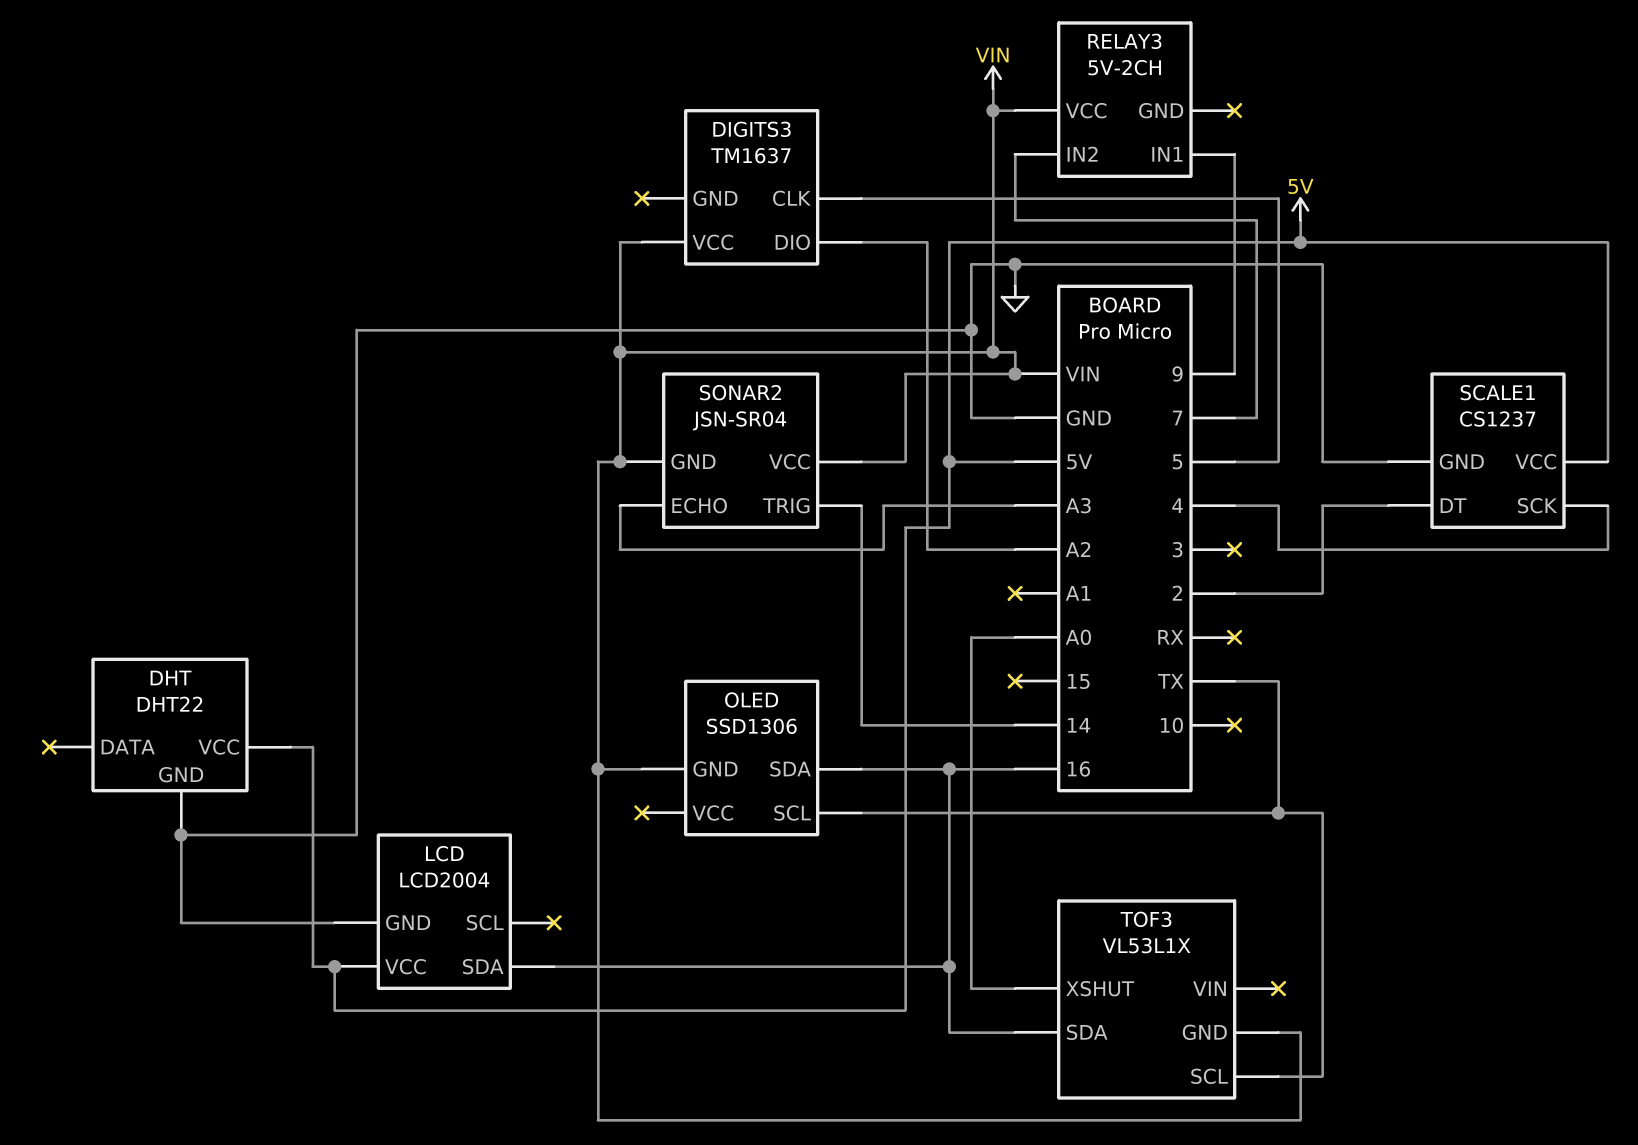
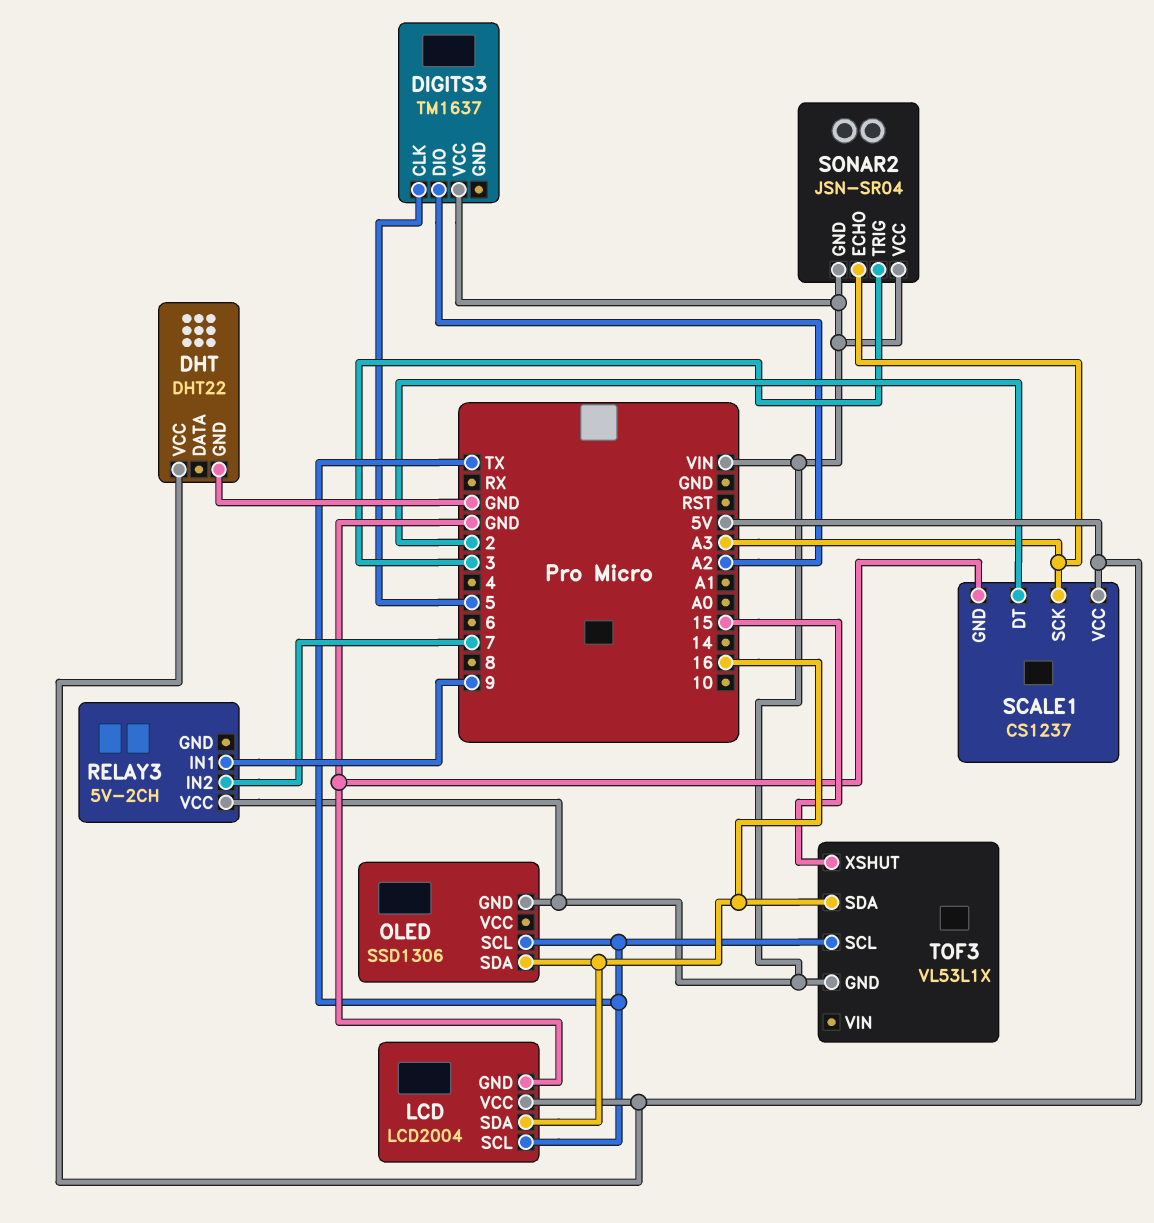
LCD pin SCL: none -> TX
SCALE1 pin SCK: 4 -> A3
SONAR2 pin TRIG: 14 -> 3
TOF3 pin XSHUT: A0 -> 15

